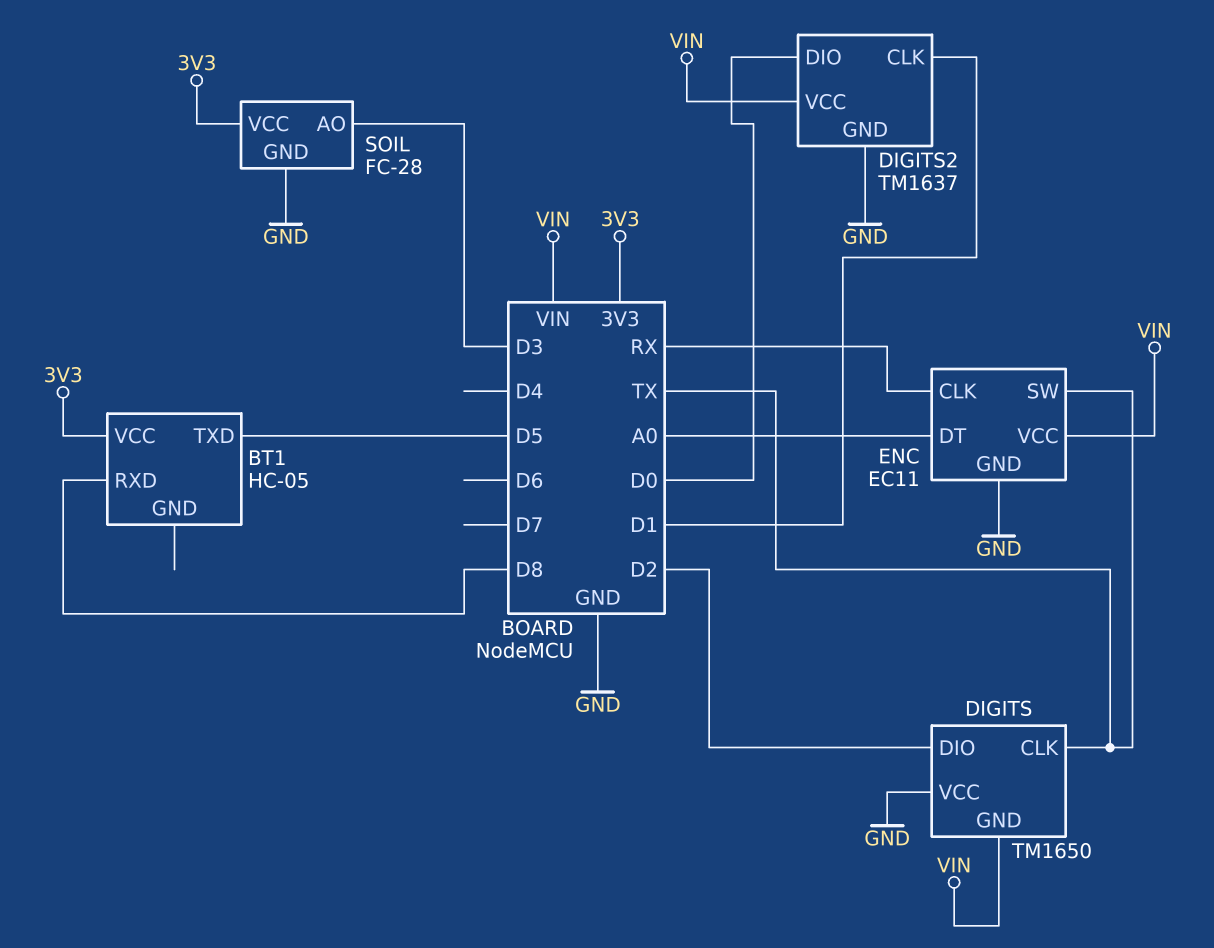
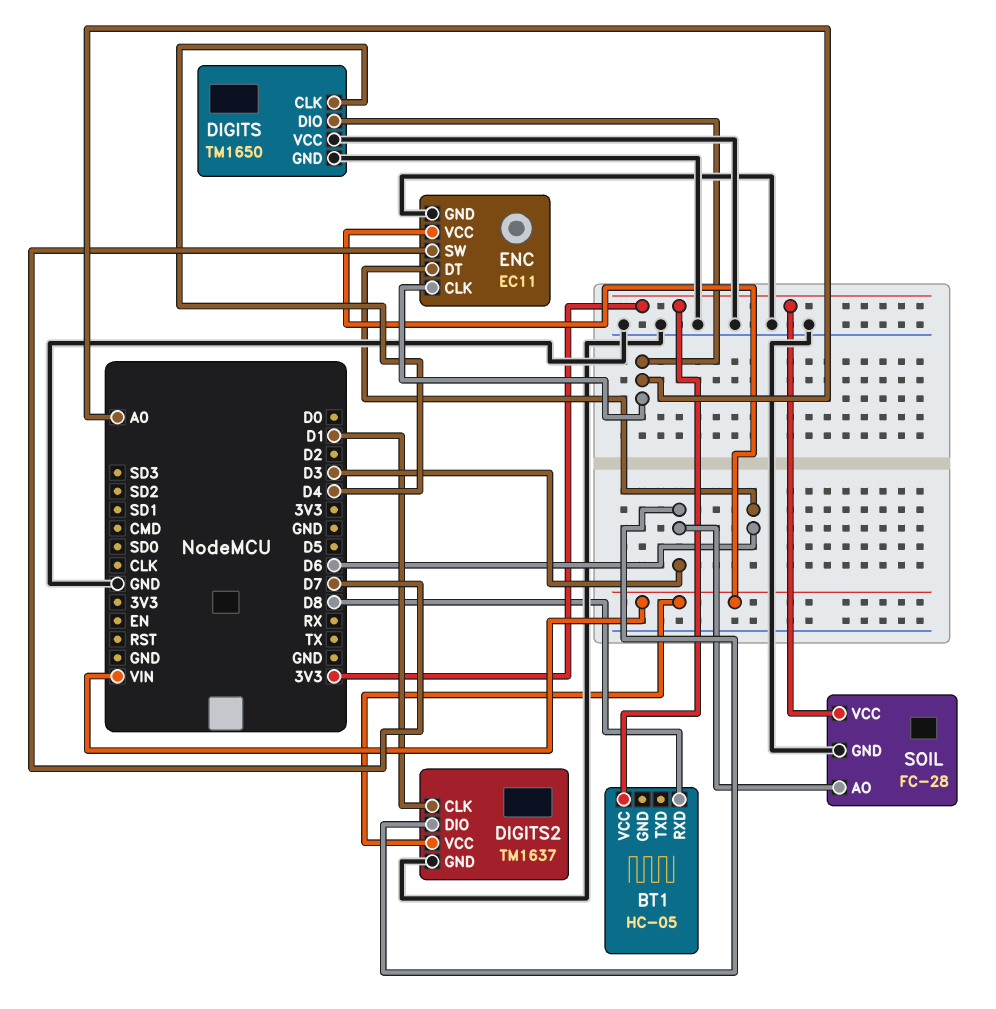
BT1 pin TXD: D5 -> none
DIGITS pin CLK: TX -> D4
DIGITS pin DIO: D2 -> A0
DIGITS pin GND: VIN -> GND
DIGITS2 pin DIO: D0 -> D3
ENC pin CLK: RX -> A0
ENC pin DT: A0 -> D6
ENC pin SW: TX -> D7

